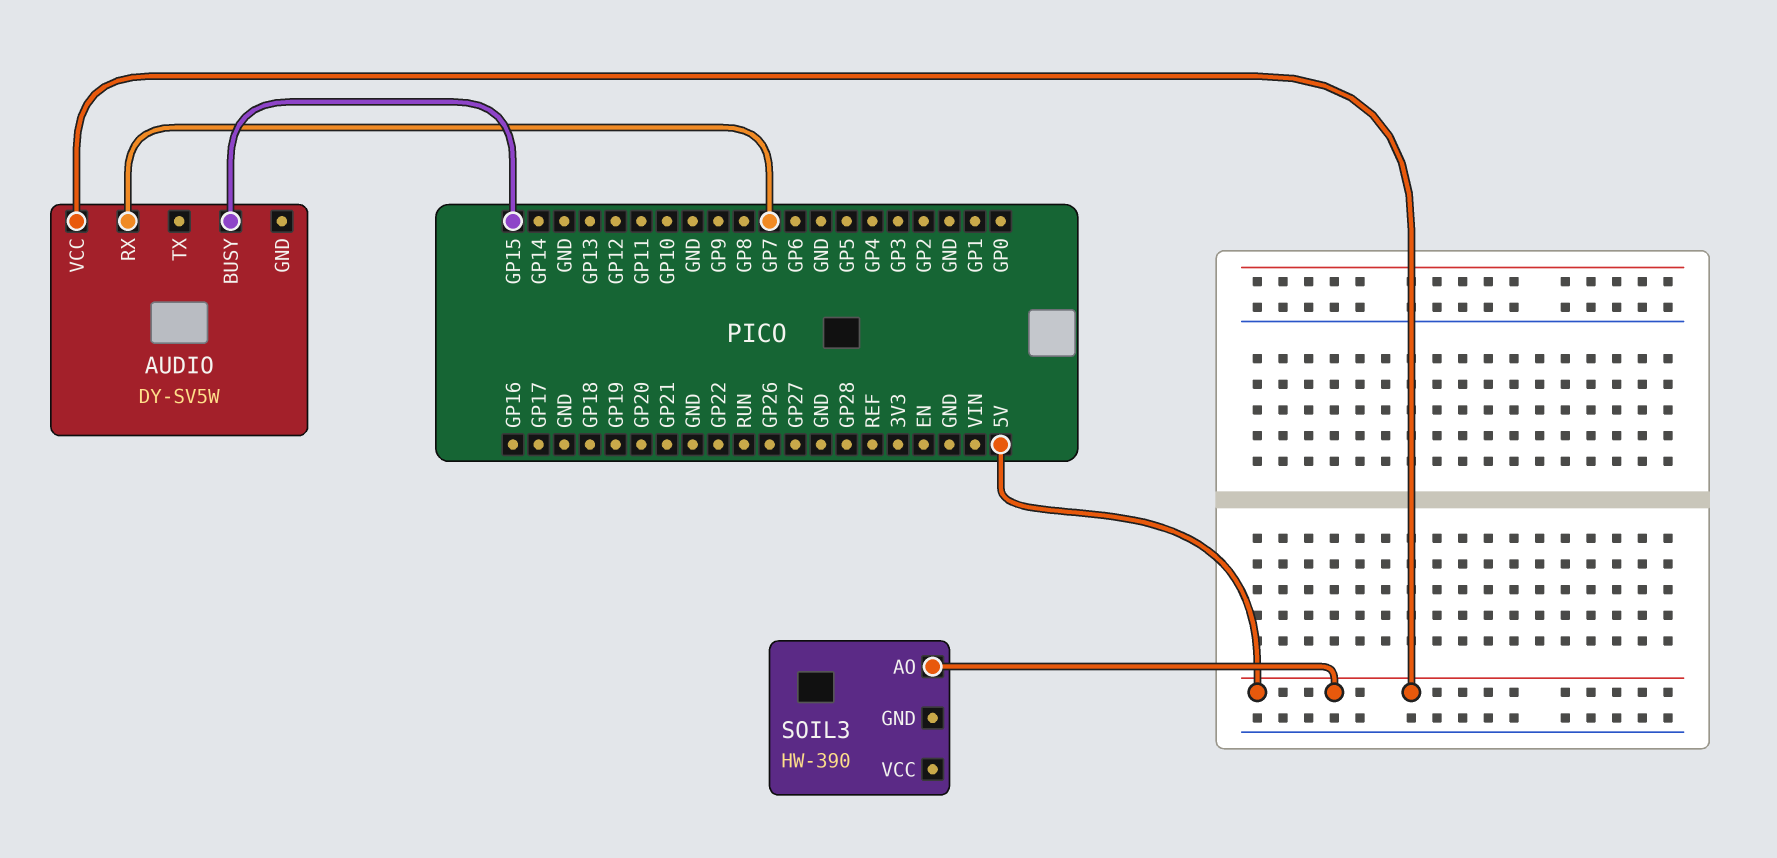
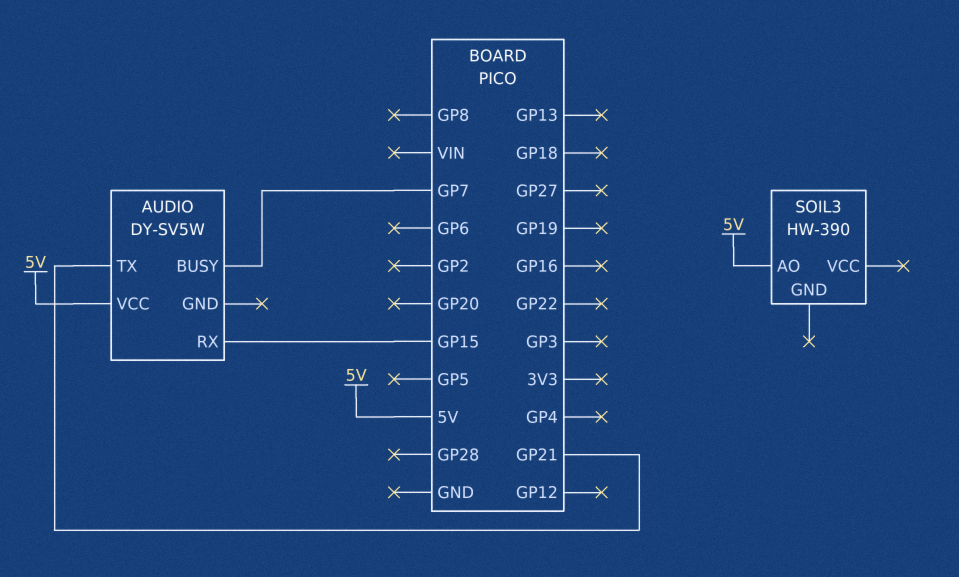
AUDIO pin BUSY: GP15 -> GP7
AUDIO pin RX: GP7 -> GP15
AUDIO pin TX: none -> GP21

